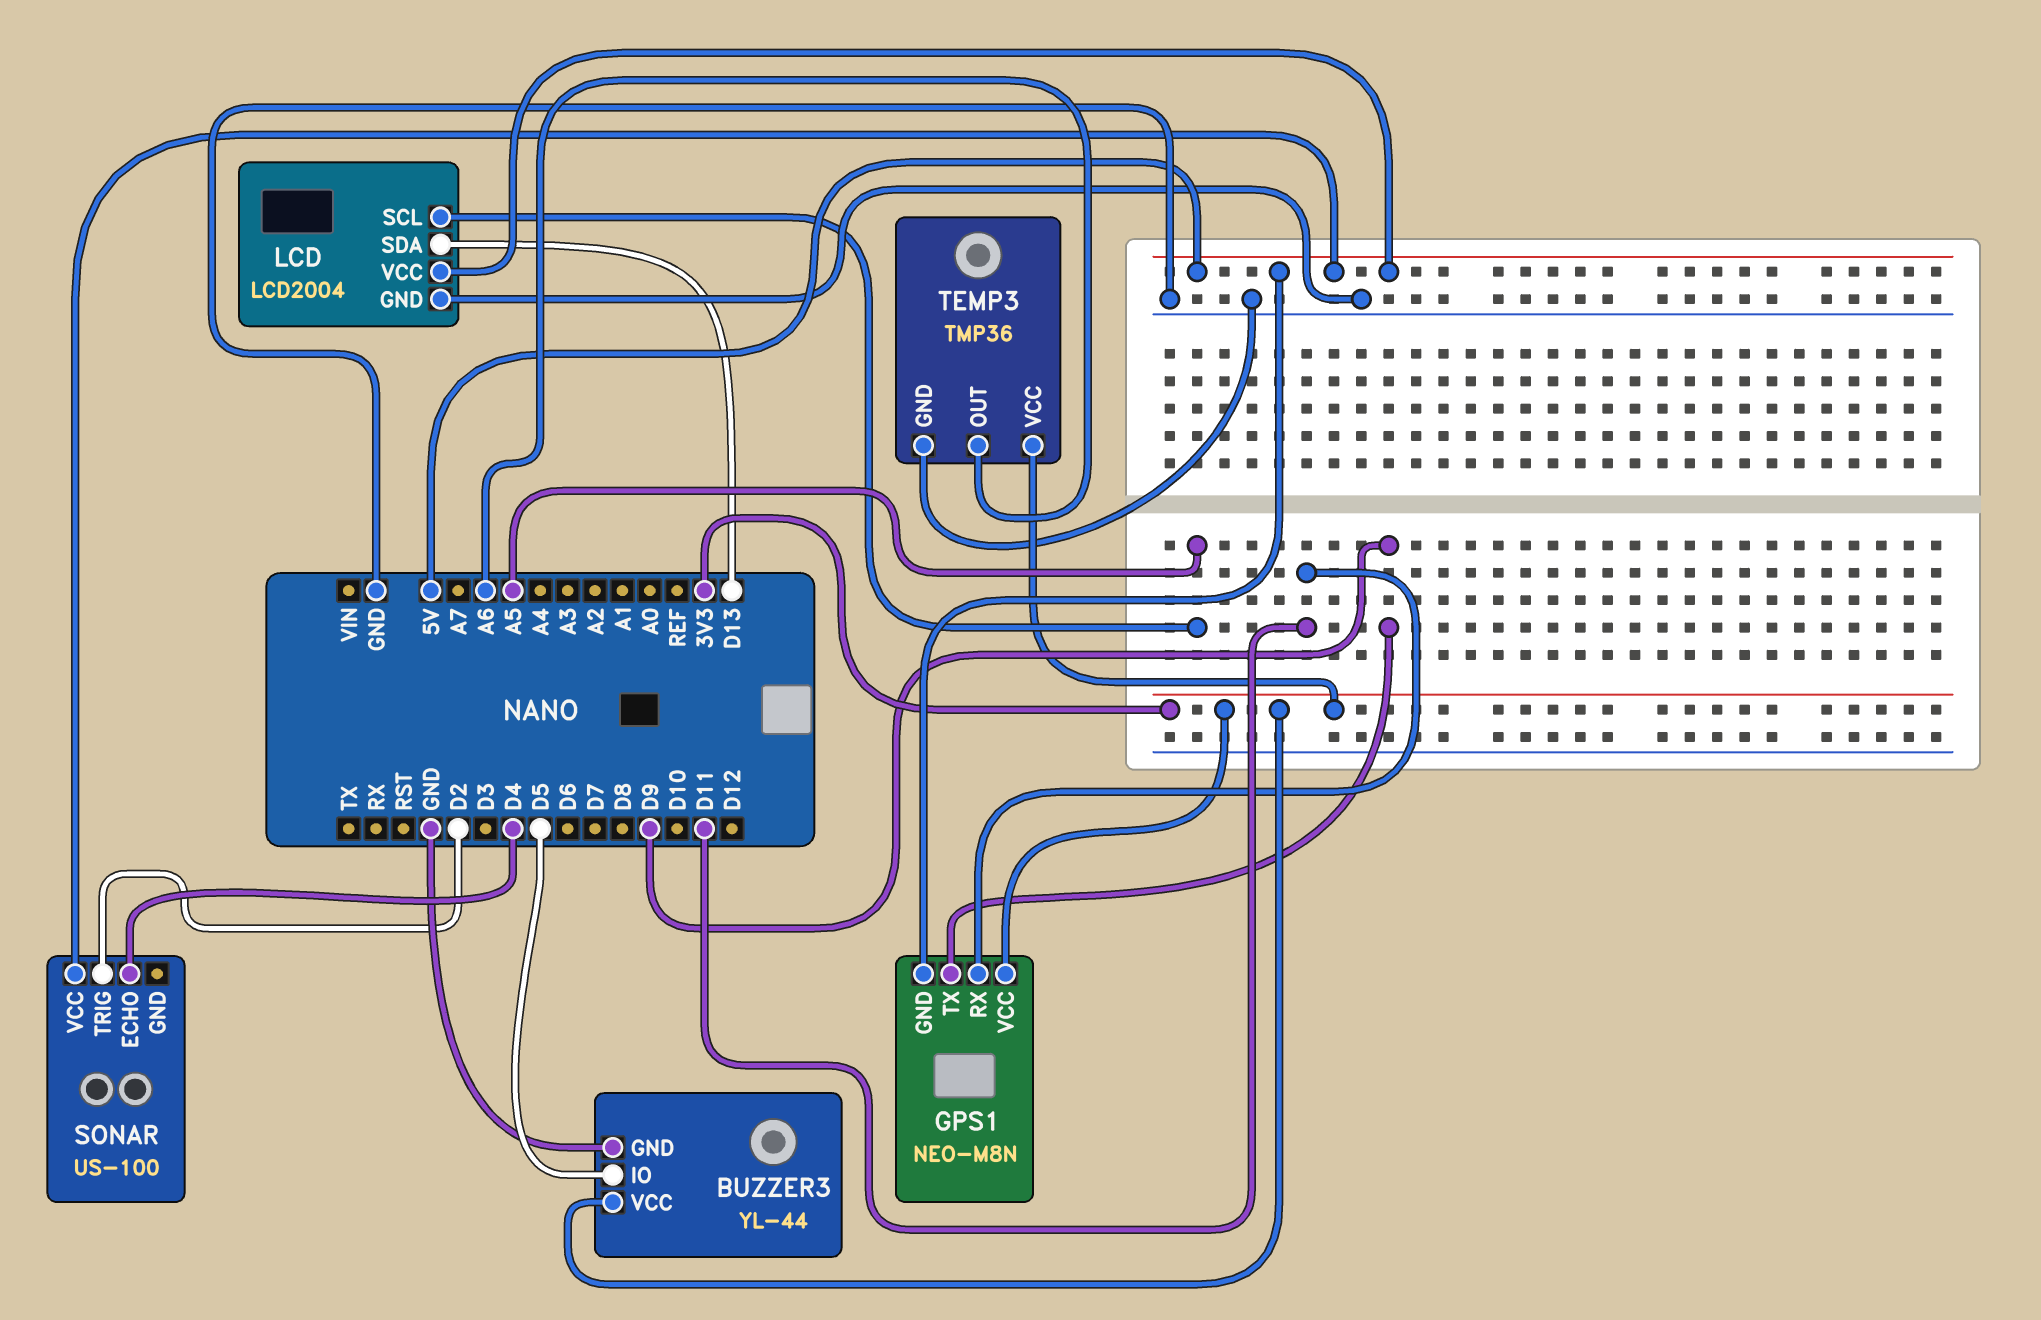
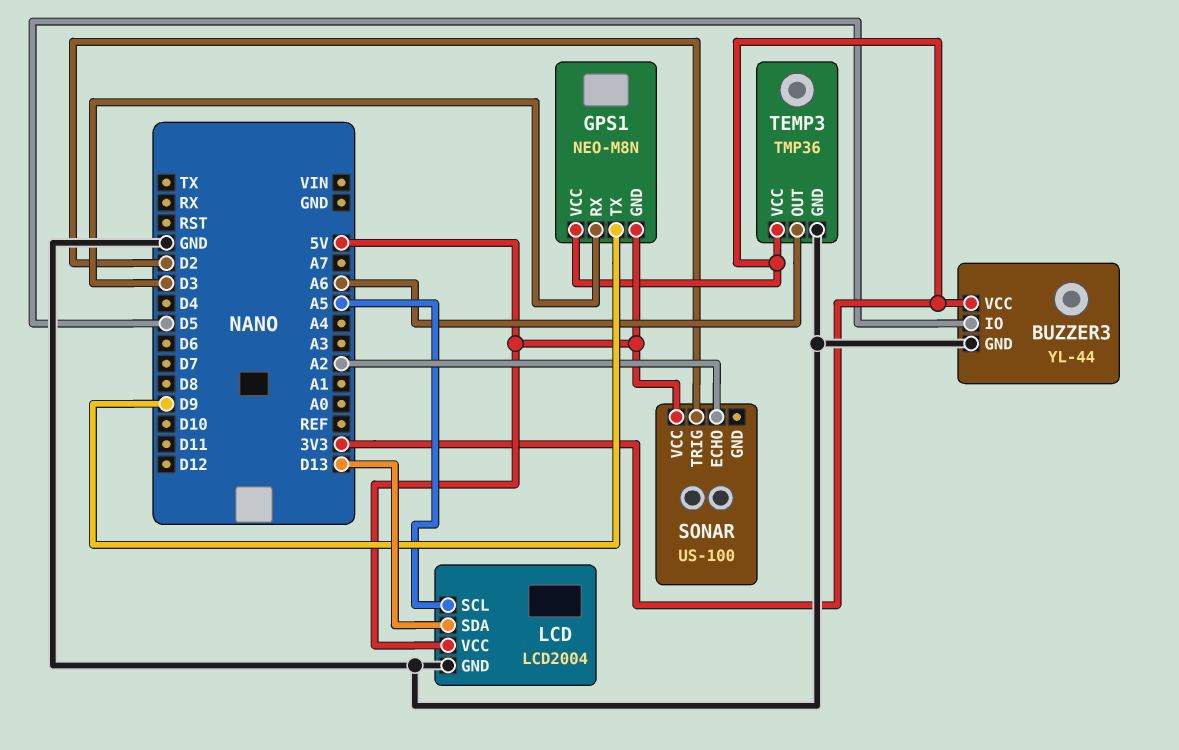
GPS1 pin RX: D11 -> D3
SONAR pin ECHO: D4 -> A2

